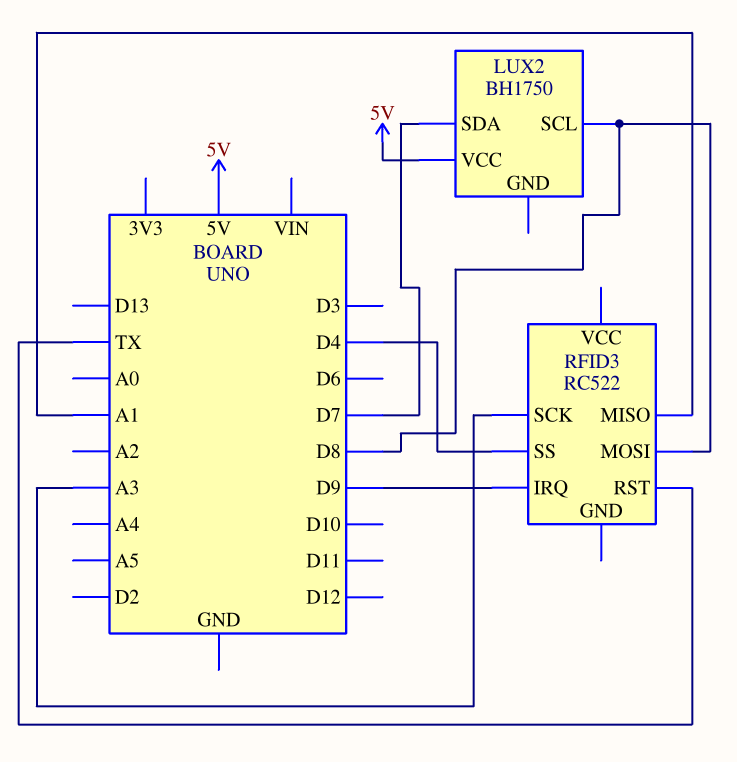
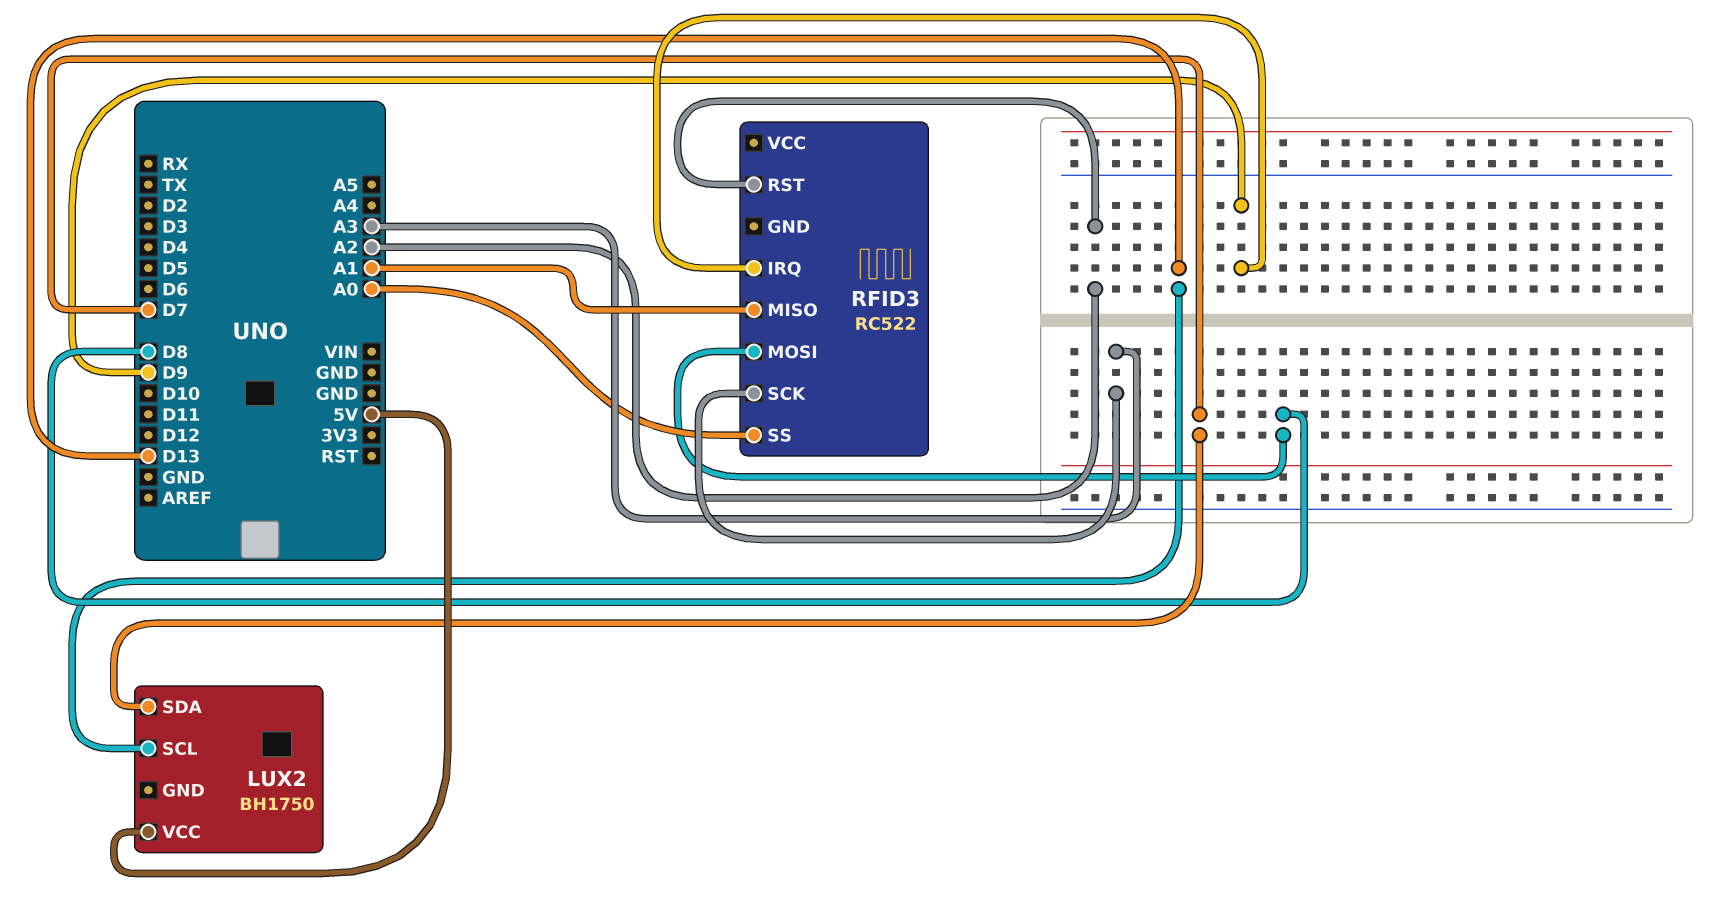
LUX2 pin SCL: D8 -> D13
RFID3 pin RST: TX -> A2
RFID3 pin SS: D4 -> A0

